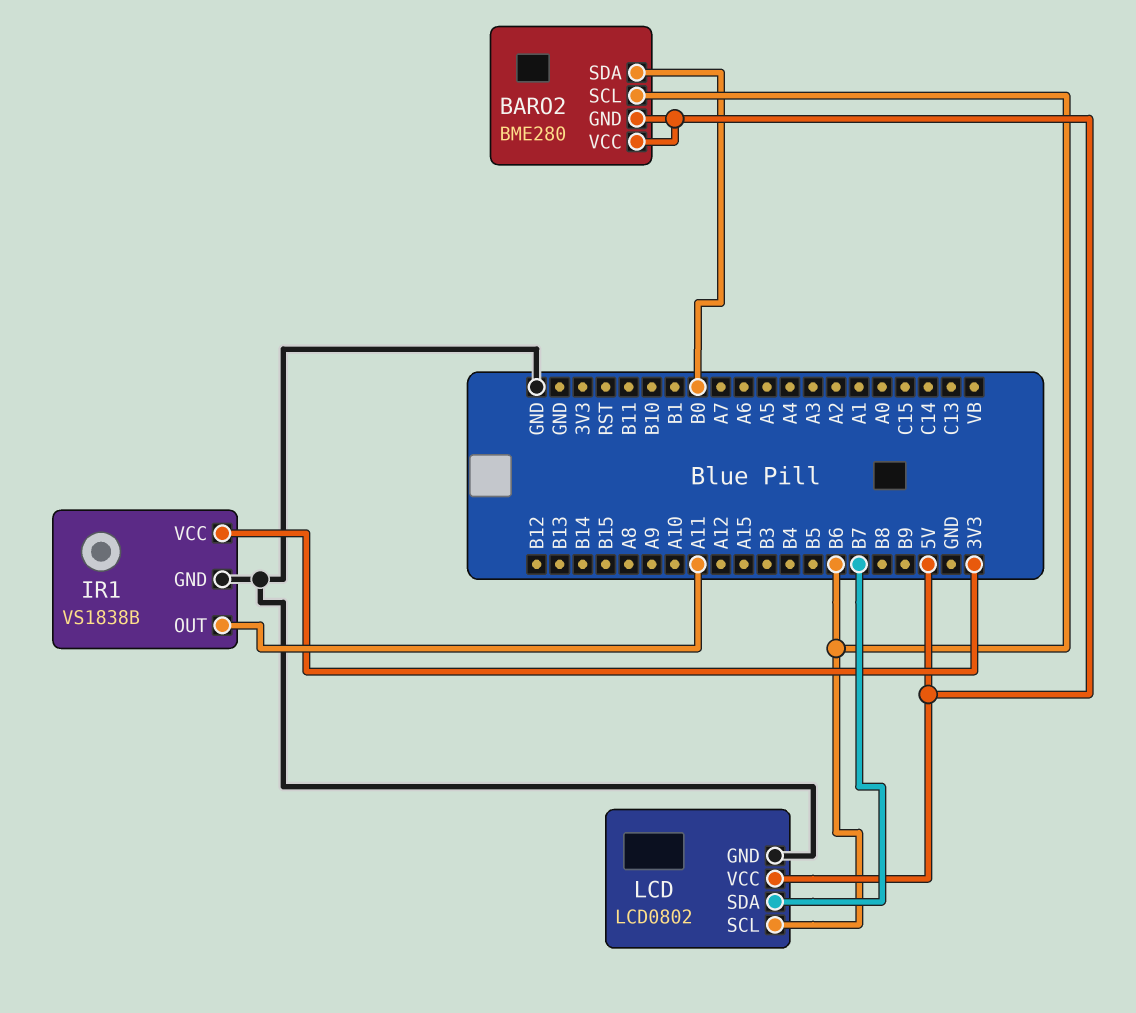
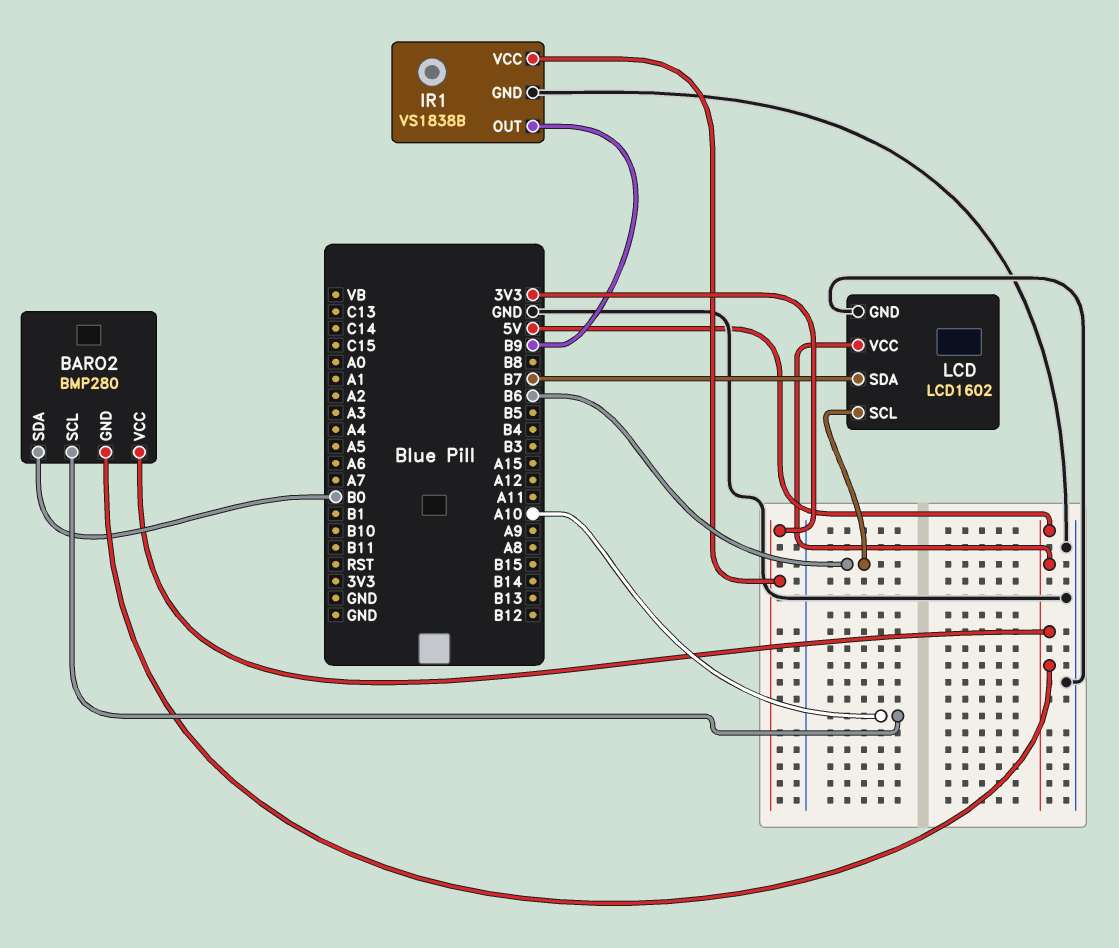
BARO2: BME280 -> BMP280
BARO2 pin SCL: B6 -> A10
IR1 pin OUT: A11 -> B9
LCD: LCD0802 -> LCD1602

